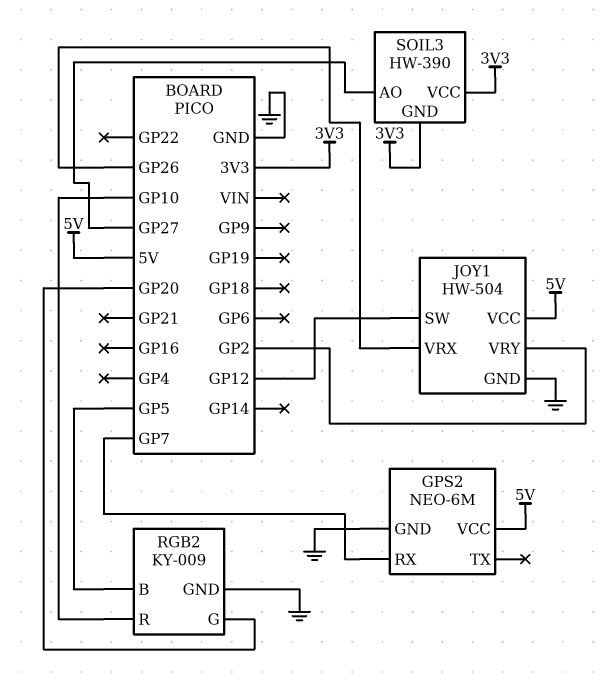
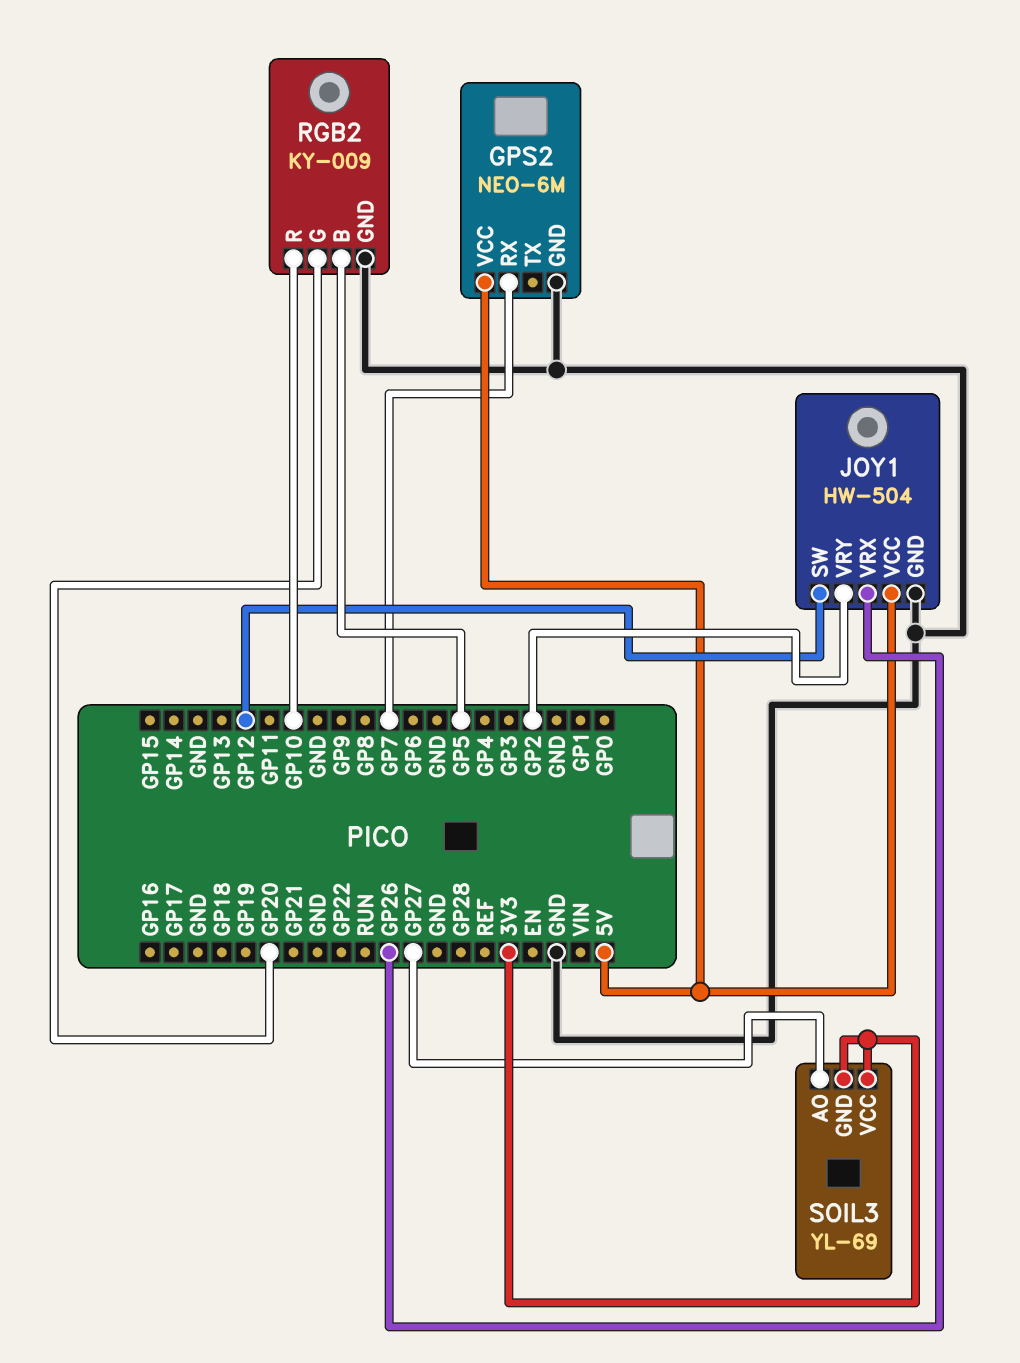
SOIL3: HW-390 -> YL-69

